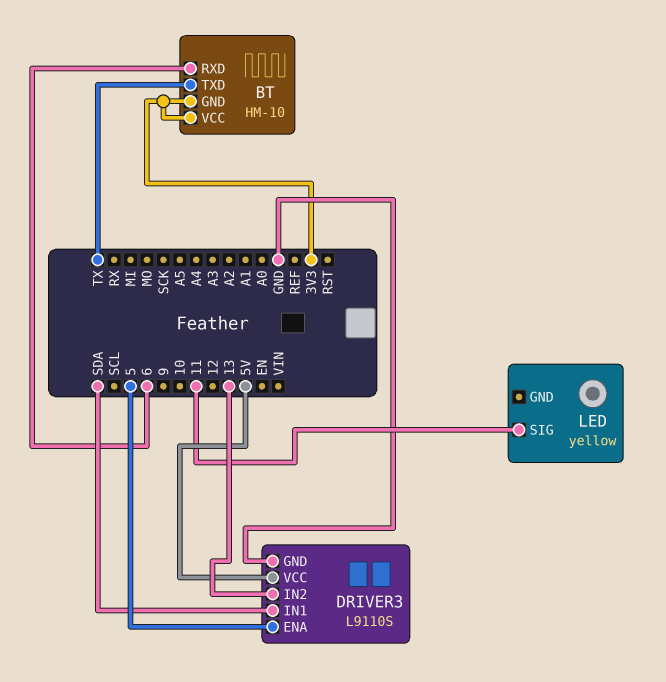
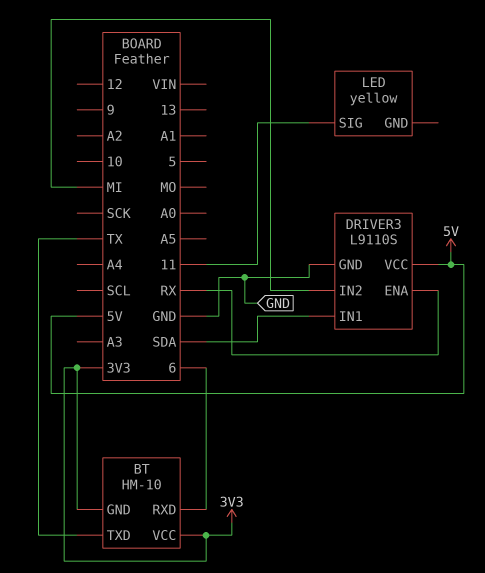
DRIVER3 pin ENA: 5 -> RX
DRIVER3 pin IN2: 13 -> MI

